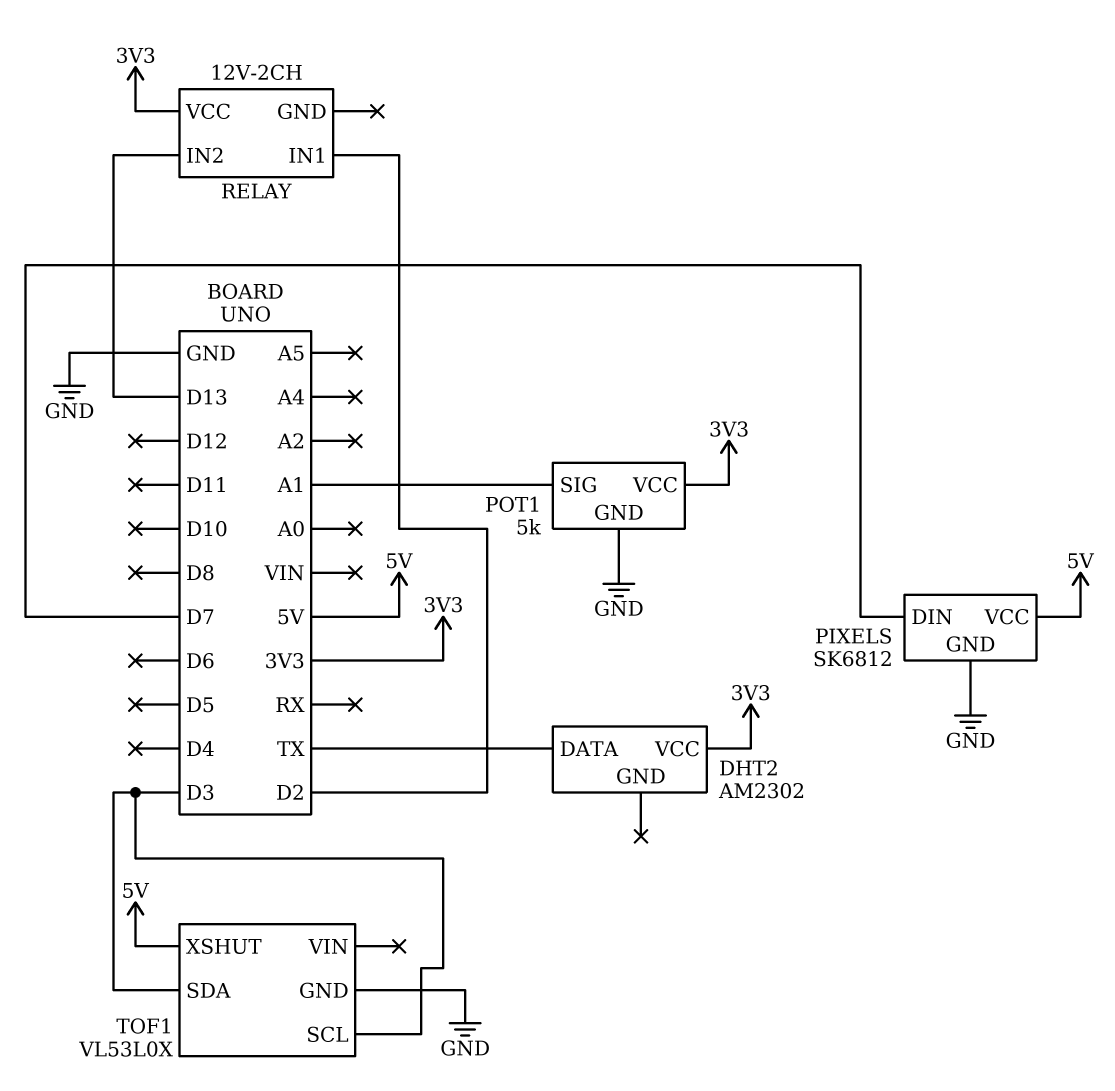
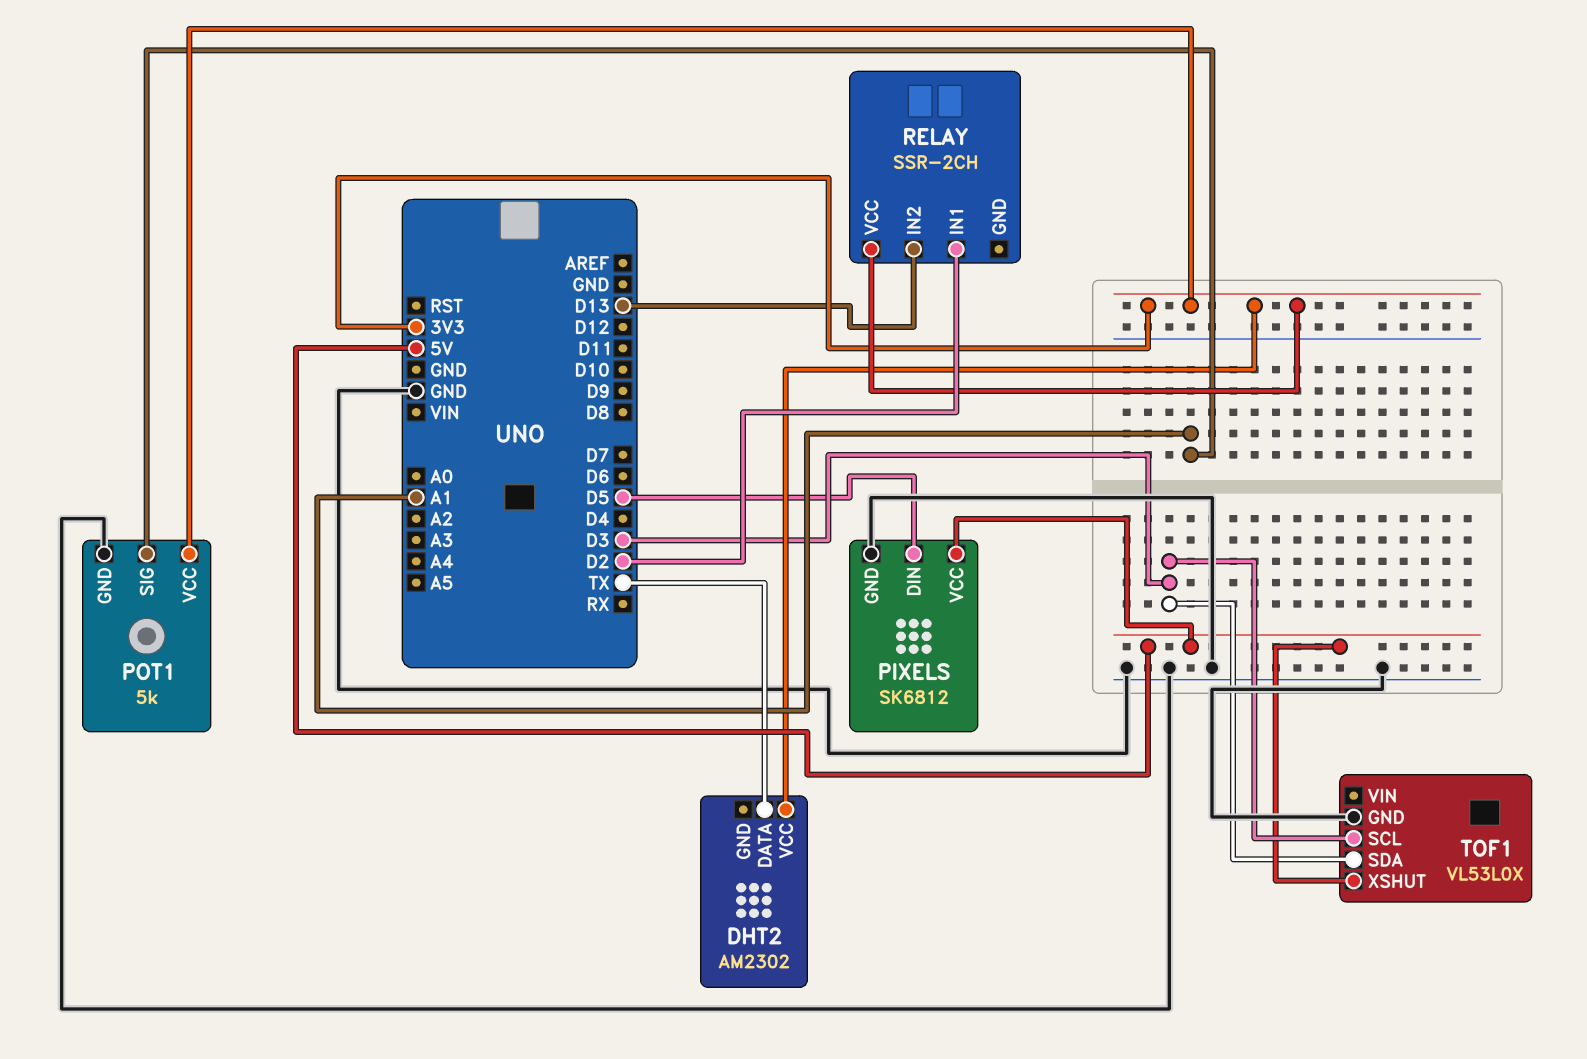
PIXELS pin DIN: D7 -> D5
RELAY: 12V-2CH -> SSR-2CH

